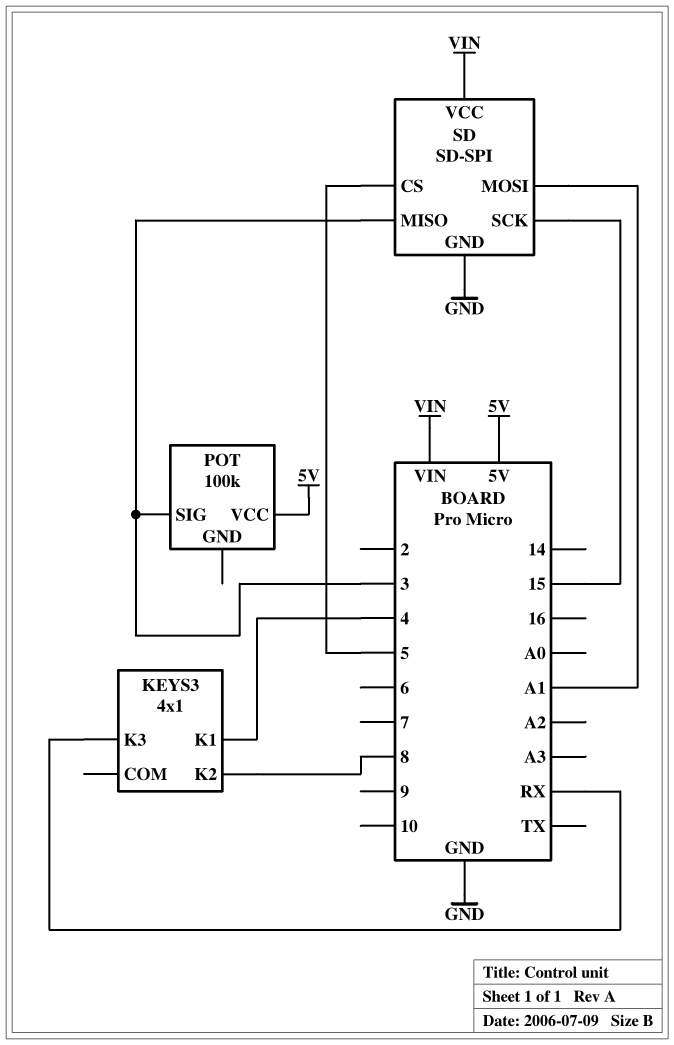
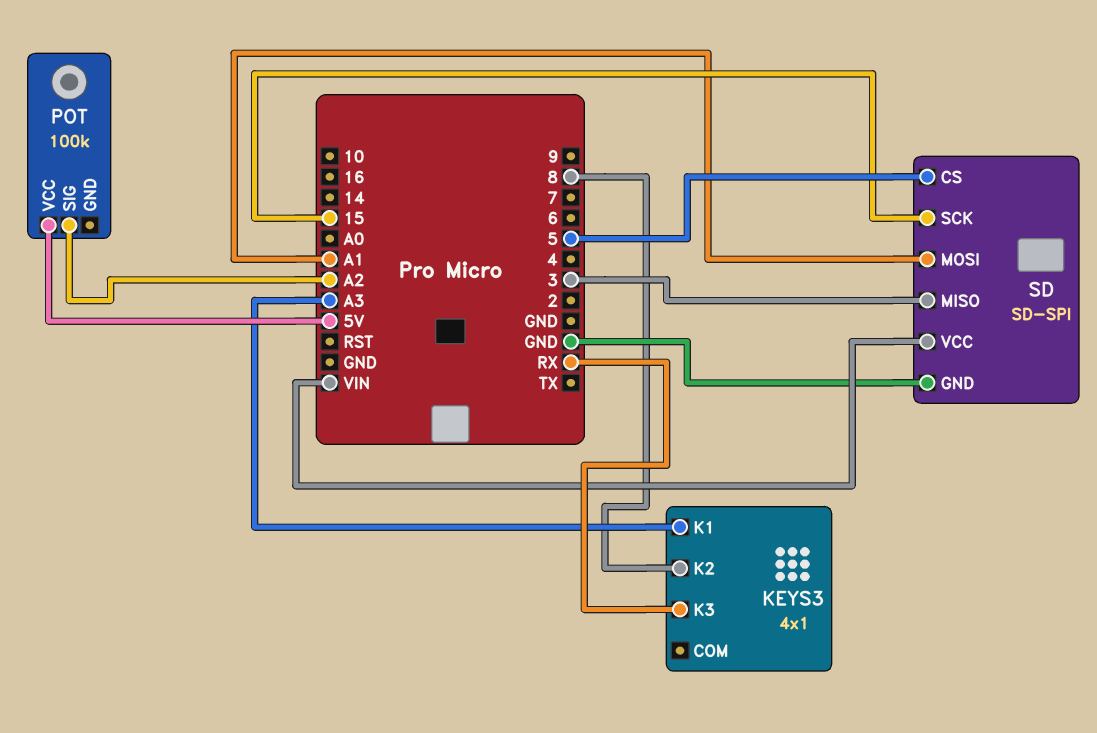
KEYS3 pin K1: 4 -> A3
POT pin SIG: 3 -> A2

